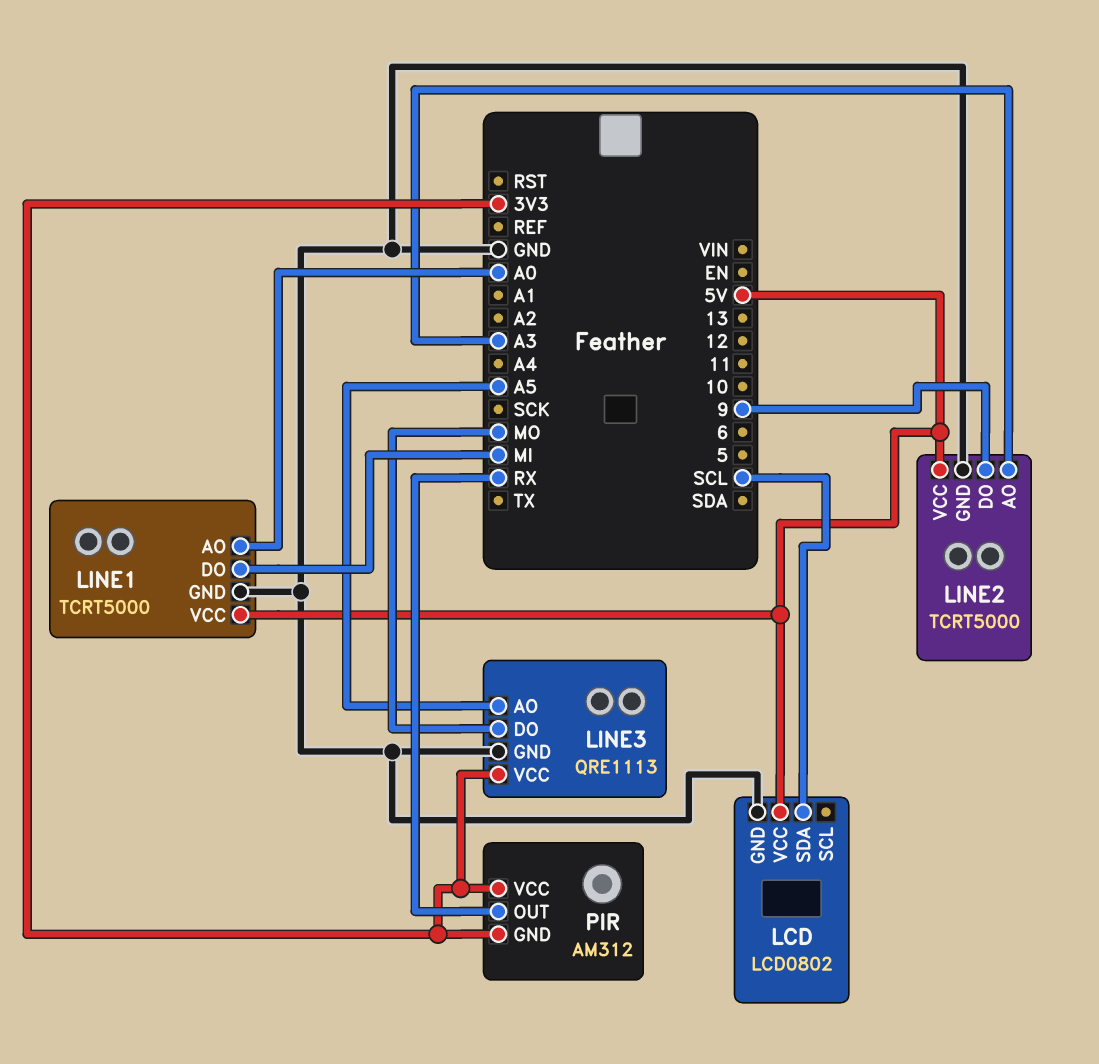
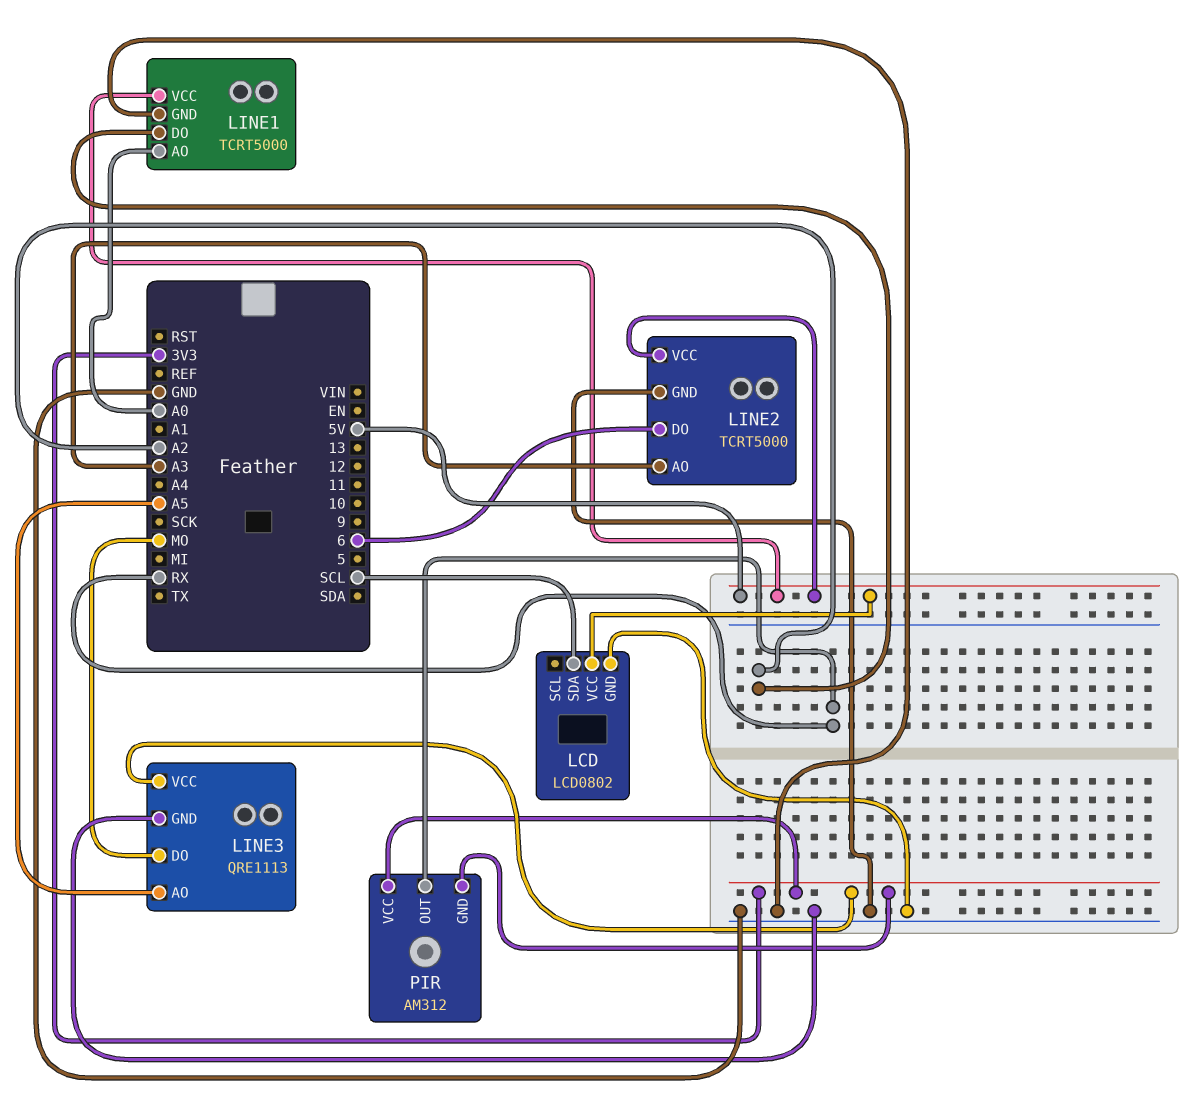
LINE1 pin DO: MI -> A2
LINE2 pin DO: 9 -> 6

